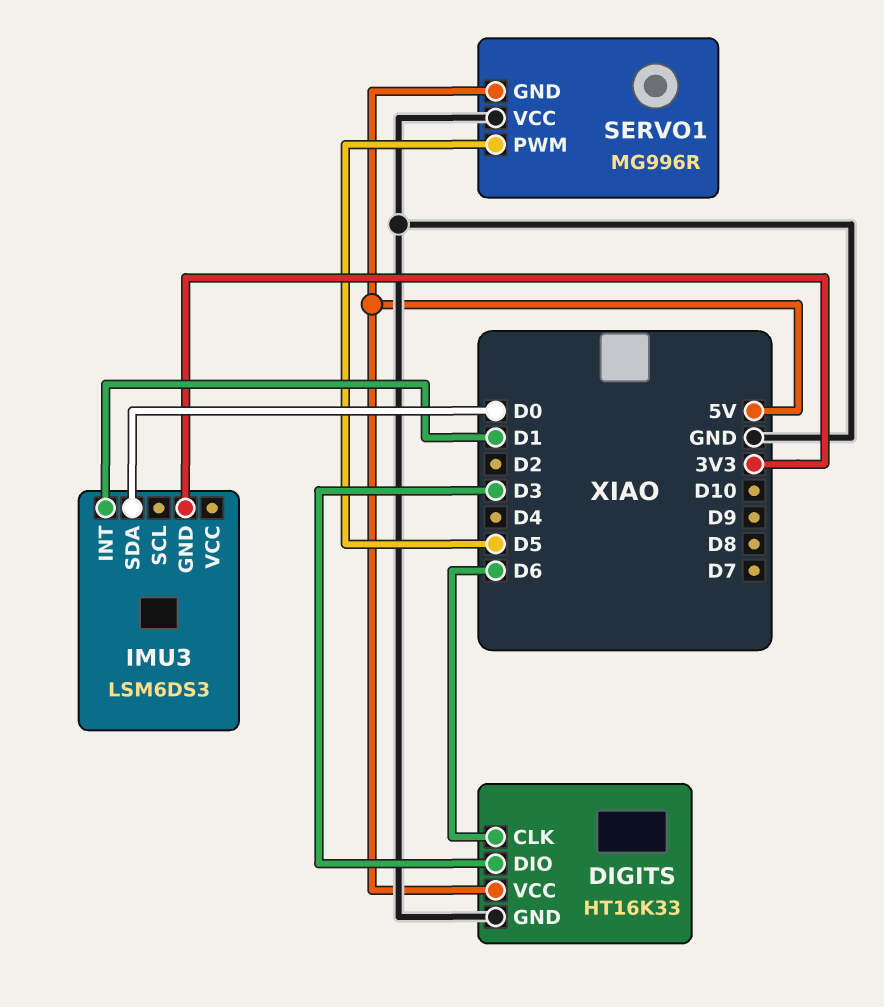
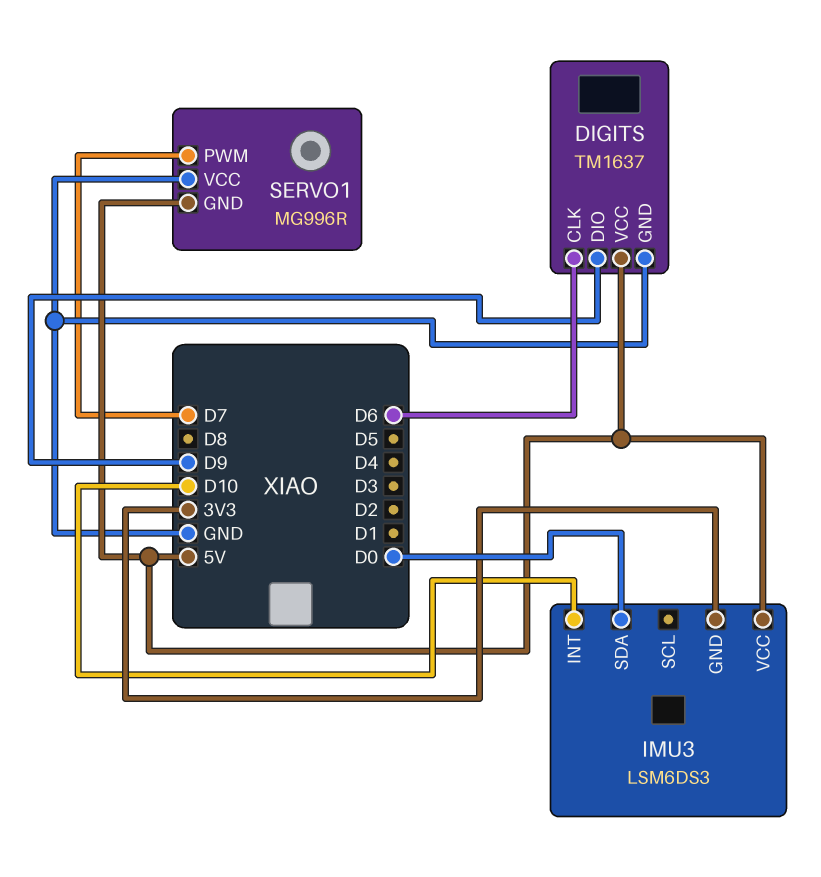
DIGITS: HT16K33 -> TM1637
DIGITS pin DIO: D3 -> D9
IMU3 pin INT: D1 -> D10
IMU3 pin VCC: none -> 5V
SERVO1 pin PWM: D5 -> D7

